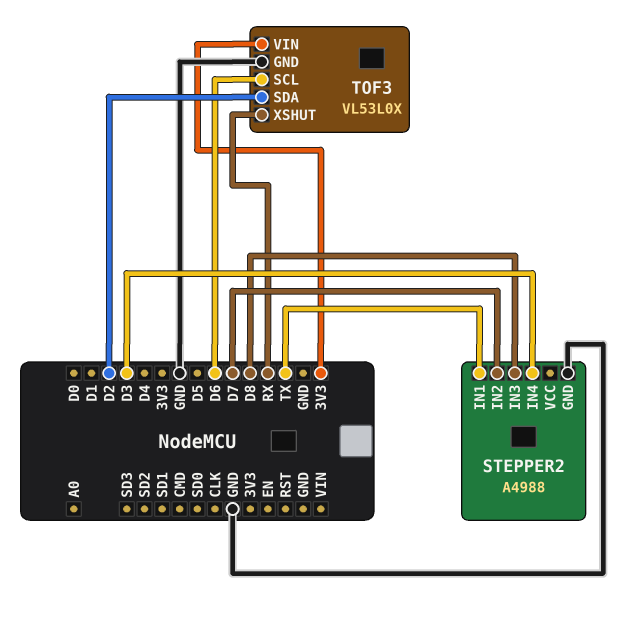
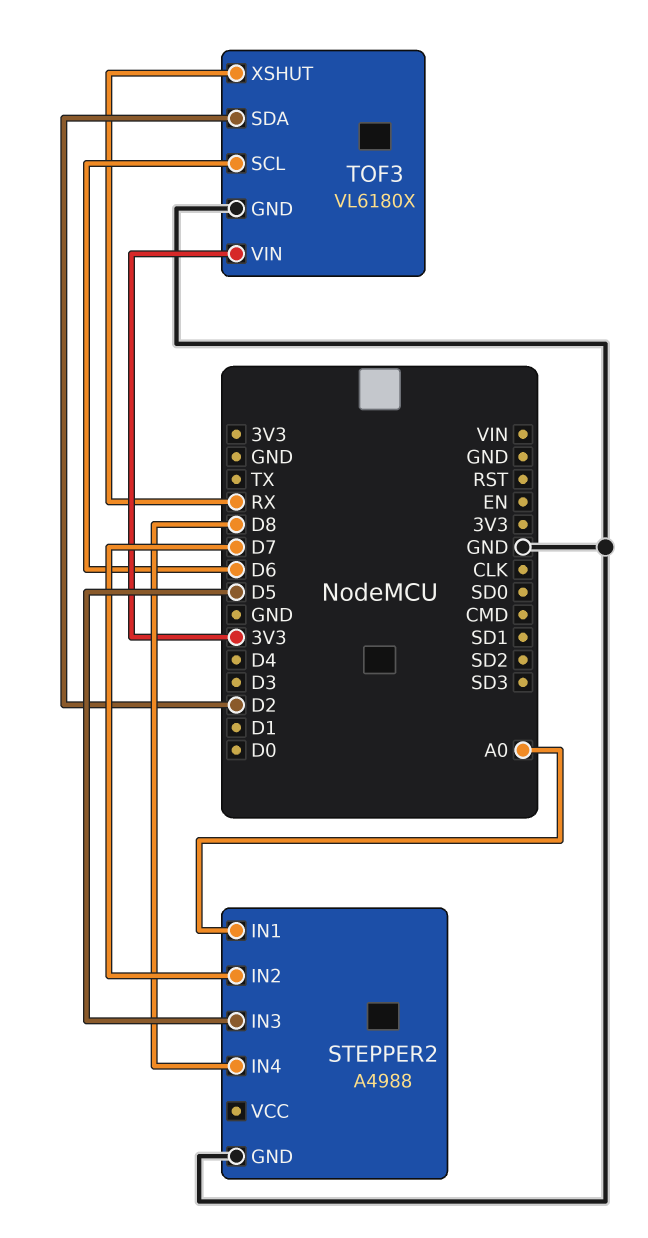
STEPPER2 pin IN1: TX -> A0
STEPPER2 pin IN3: D8 -> D5
STEPPER2 pin IN4: D3 -> D8
TOF3: VL53L0X -> VL6180X

